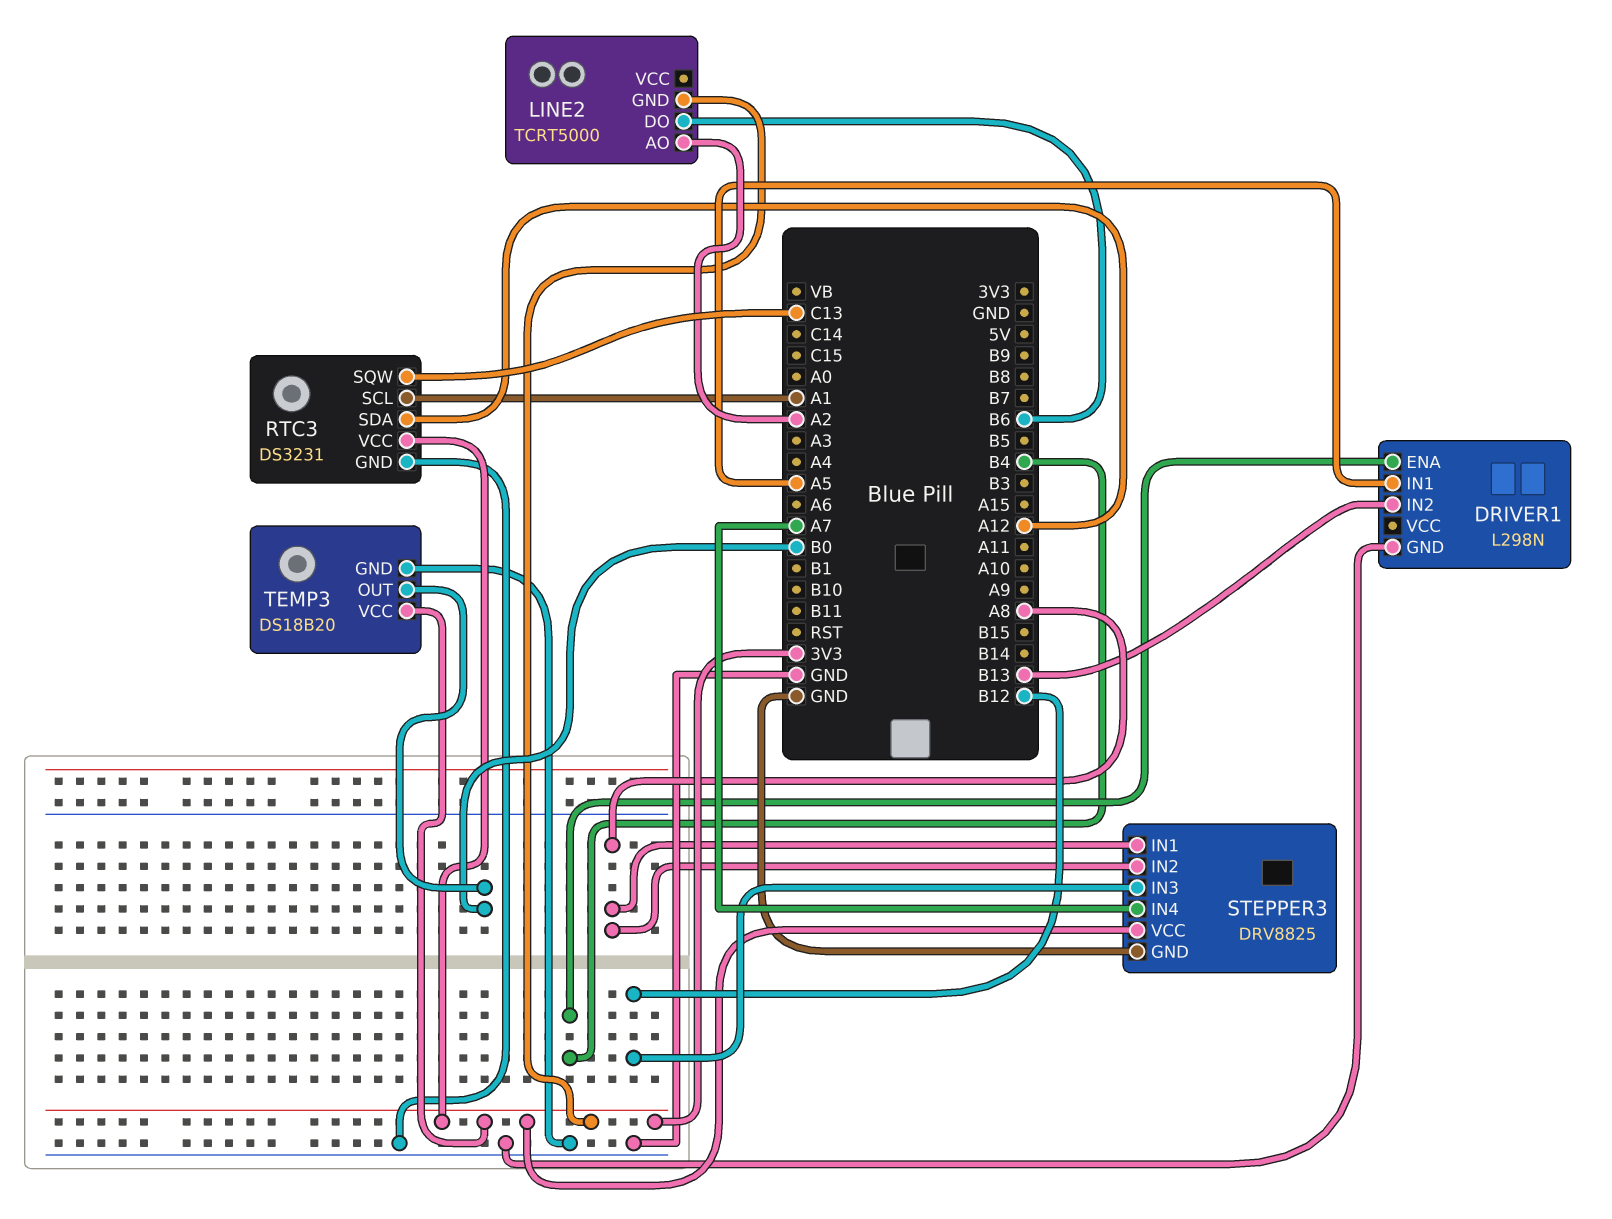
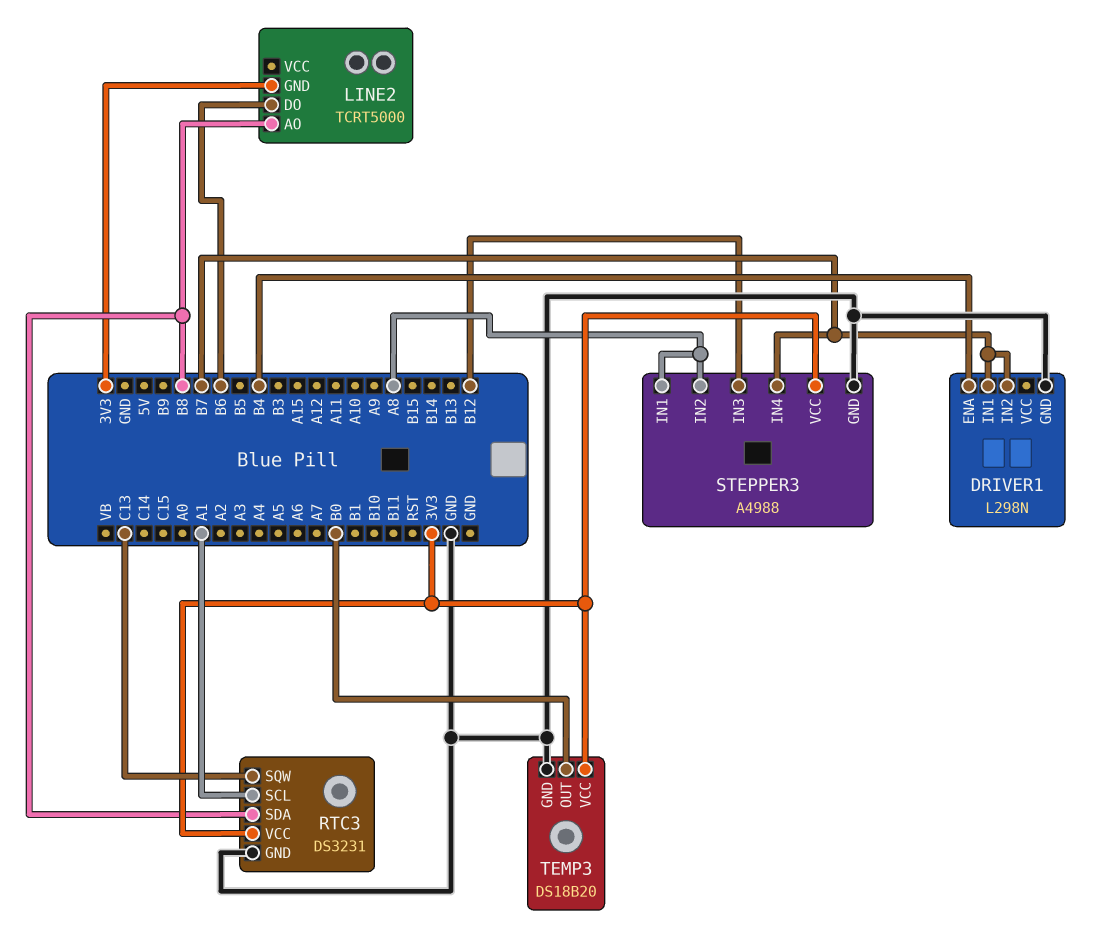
DRIVER1 pin IN1: A5 -> B7
DRIVER1 pin IN2: B13 -> B7
LINE2 pin AO: A2 -> B8
RTC3 pin SDA: A12 -> B8
STEPPER3: DRV8825 -> A4988
STEPPER3 pin IN4: A7 -> B7

